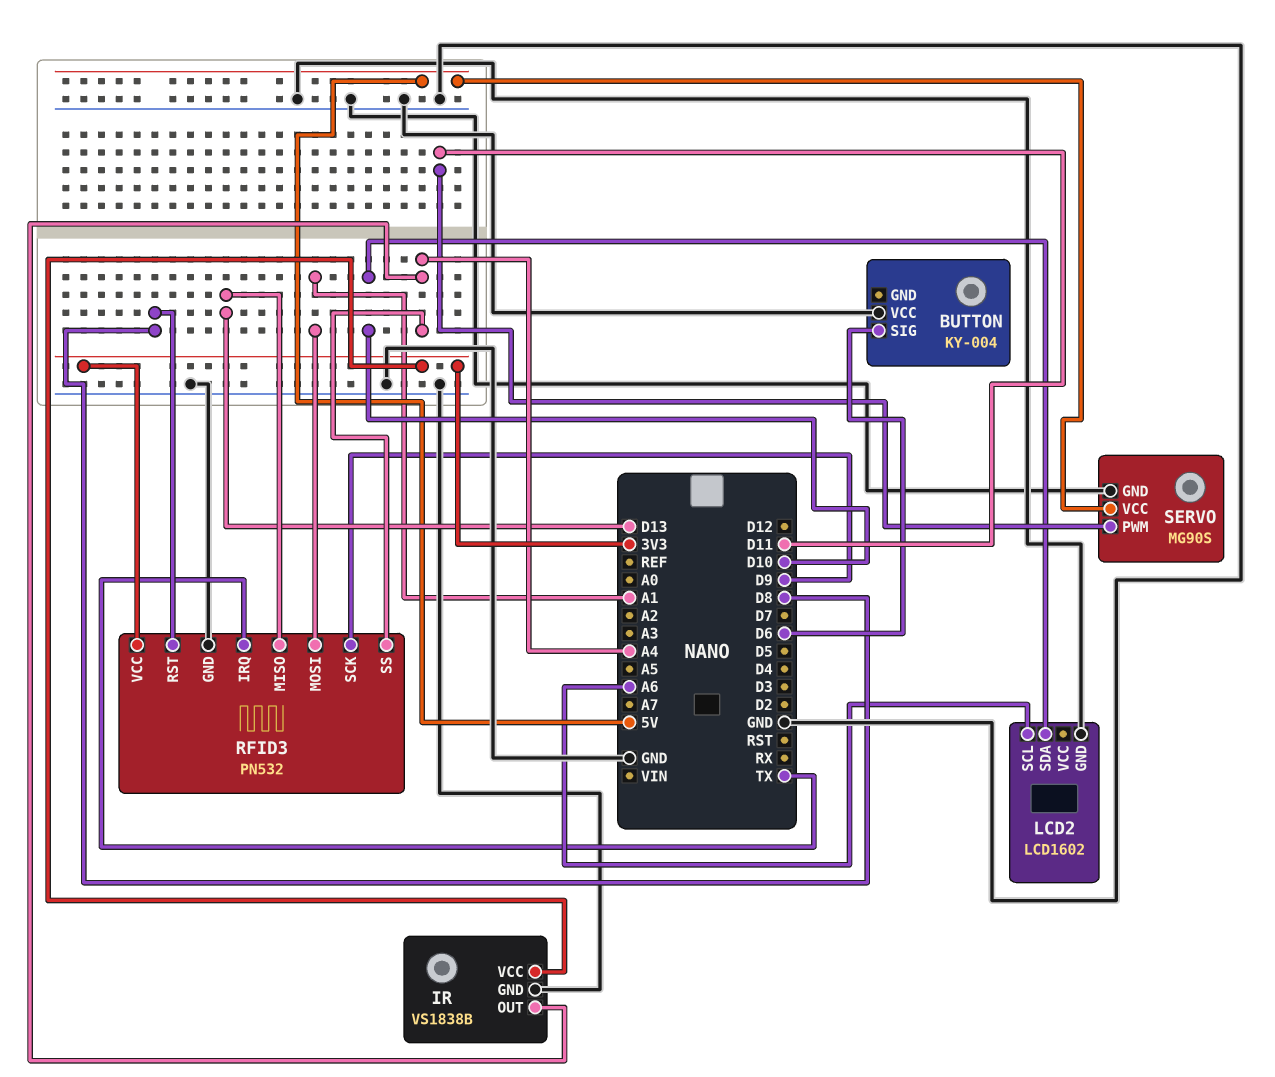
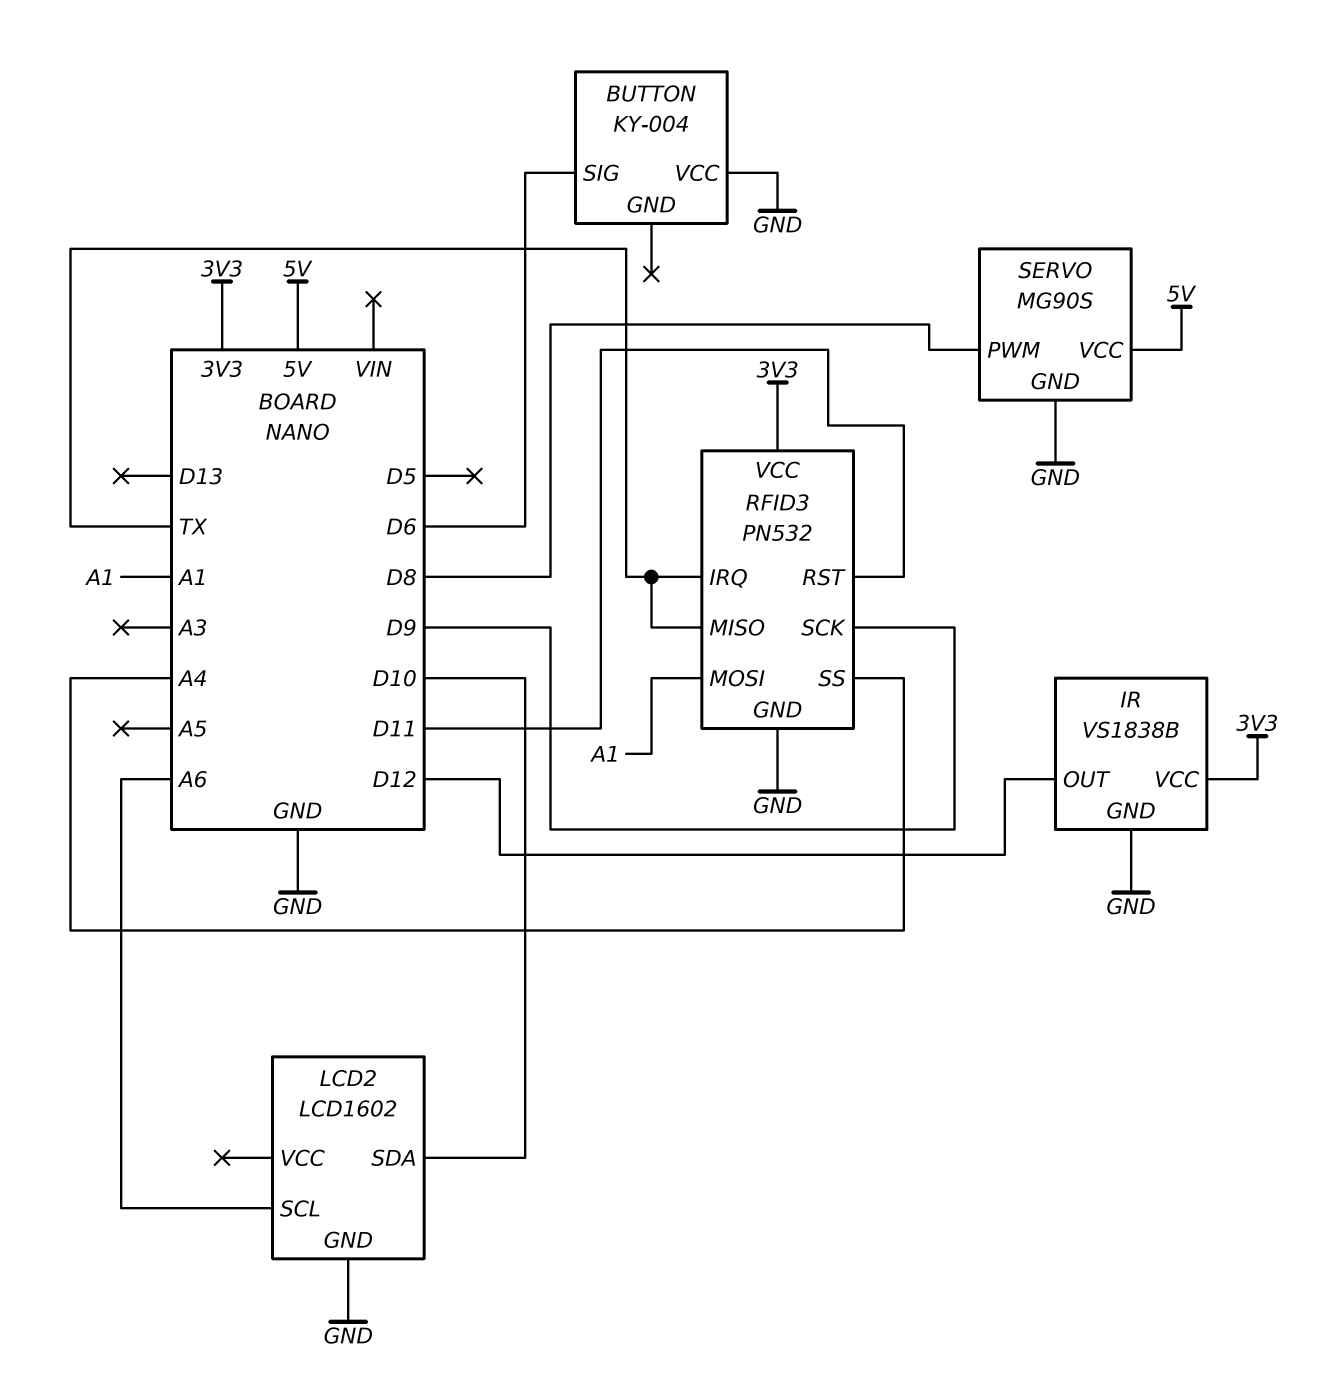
IR pin OUT: A4 -> D12
RFID3 pin MISO: D13 -> TX
RFID3 pin RST: D8 -> D11
SERVO pin PWM: D11 -> D8

